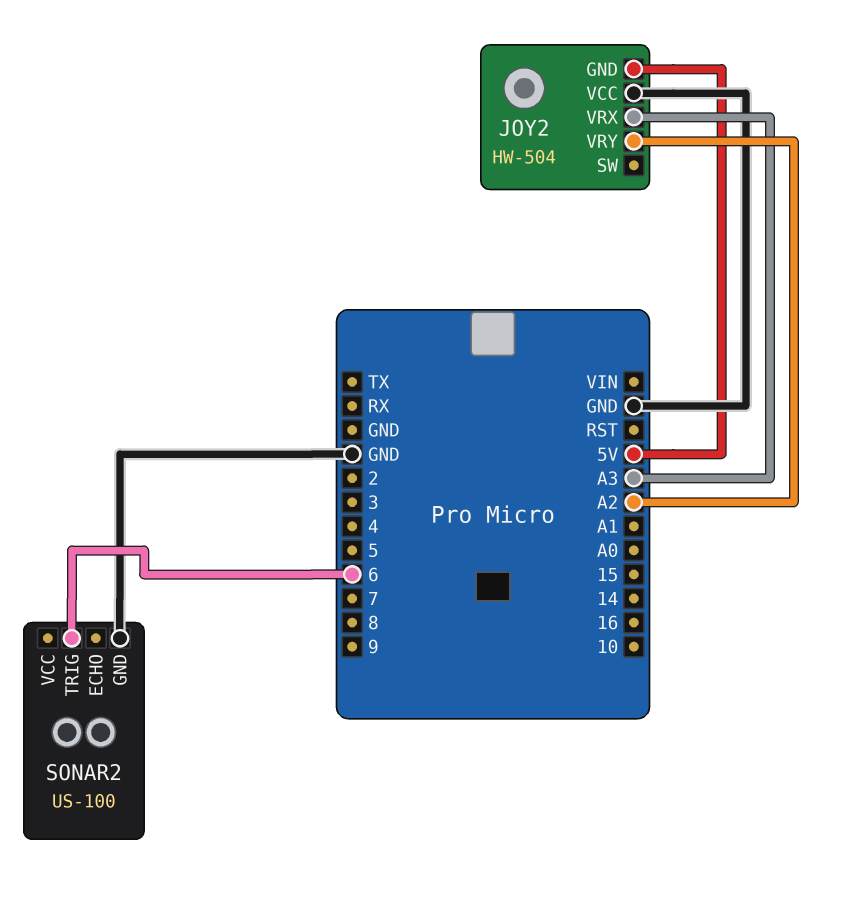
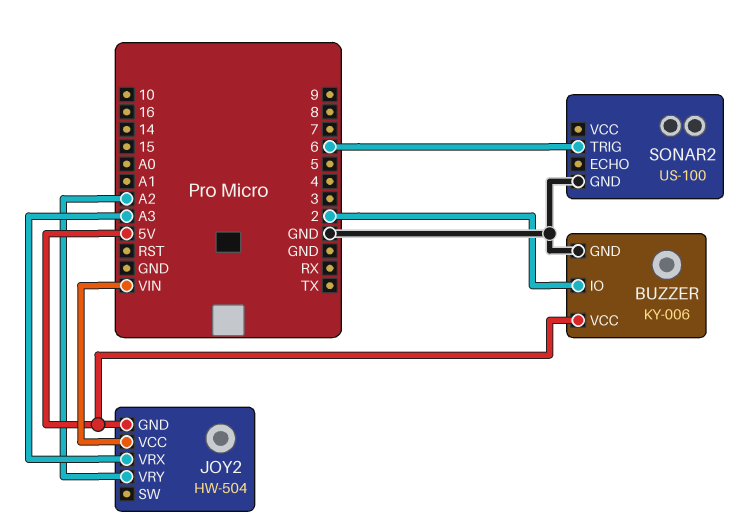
BUZZER: none -> KY-006
BUZZER pin GND: none -> GND
BUZZER pin IO: none -> 2
BUZZER pin VCC: none -> 5V
JOY2 pin VCC: GND -> VIN

